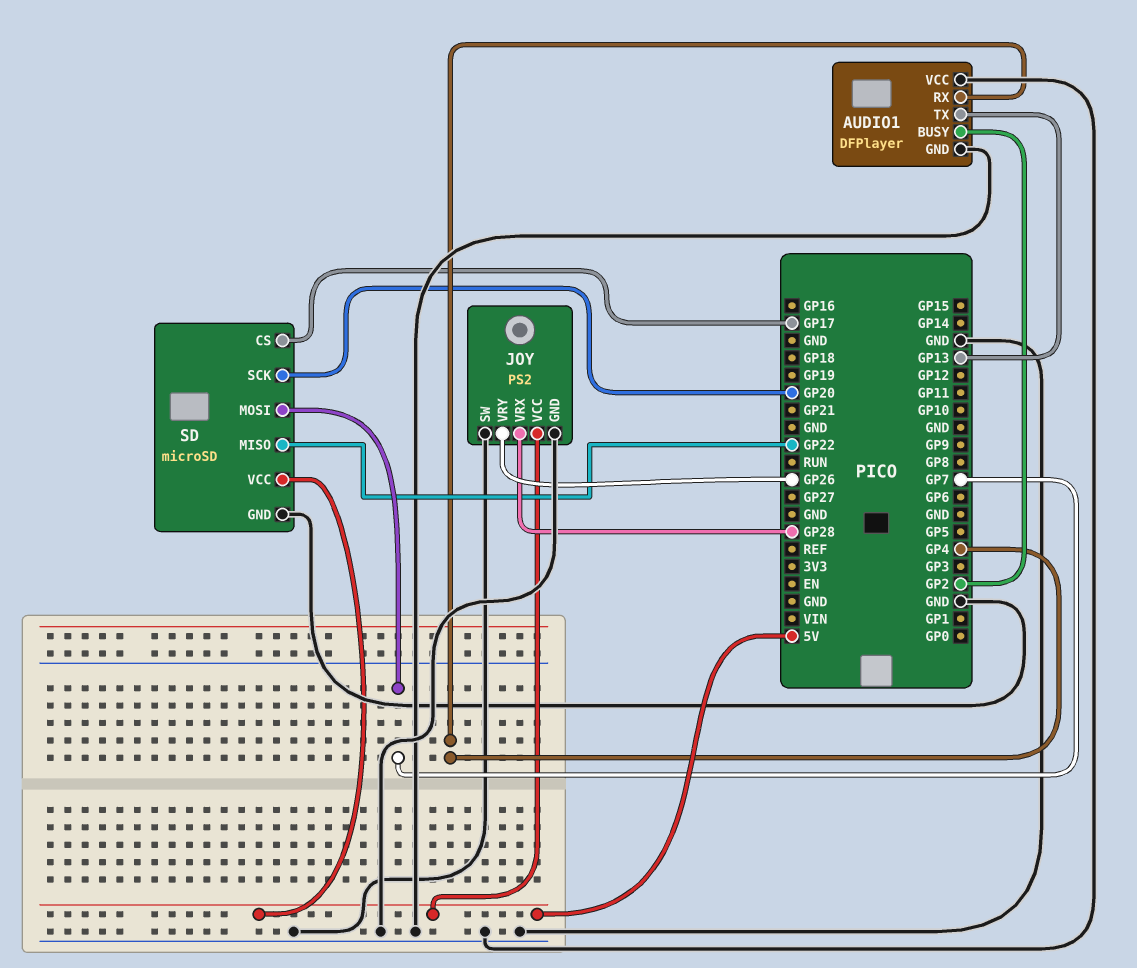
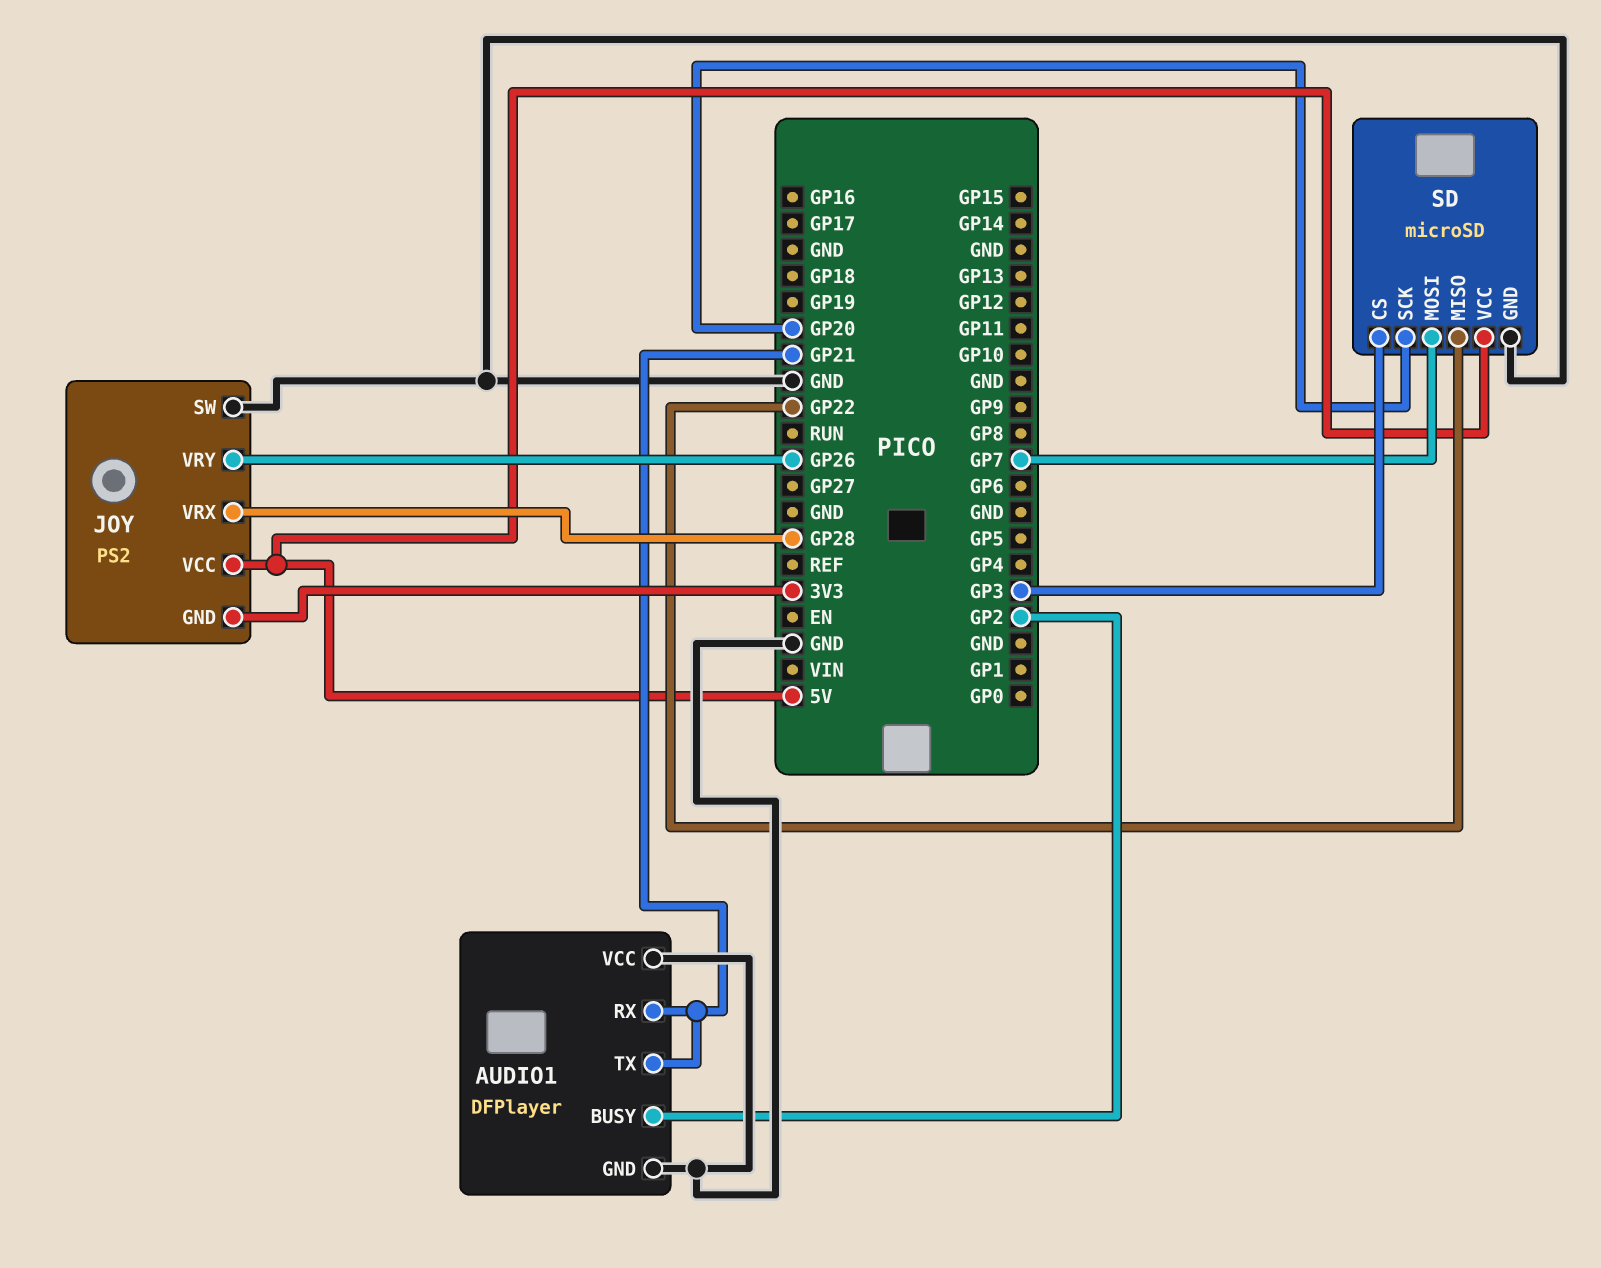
AUDIO1 pin RX: GP4 -> GP21
AUDIO1 pin TX: GP13 -> GP21
JOY pin GND: GND -> 3V3
SD pin CS: GP17 -> GP3

